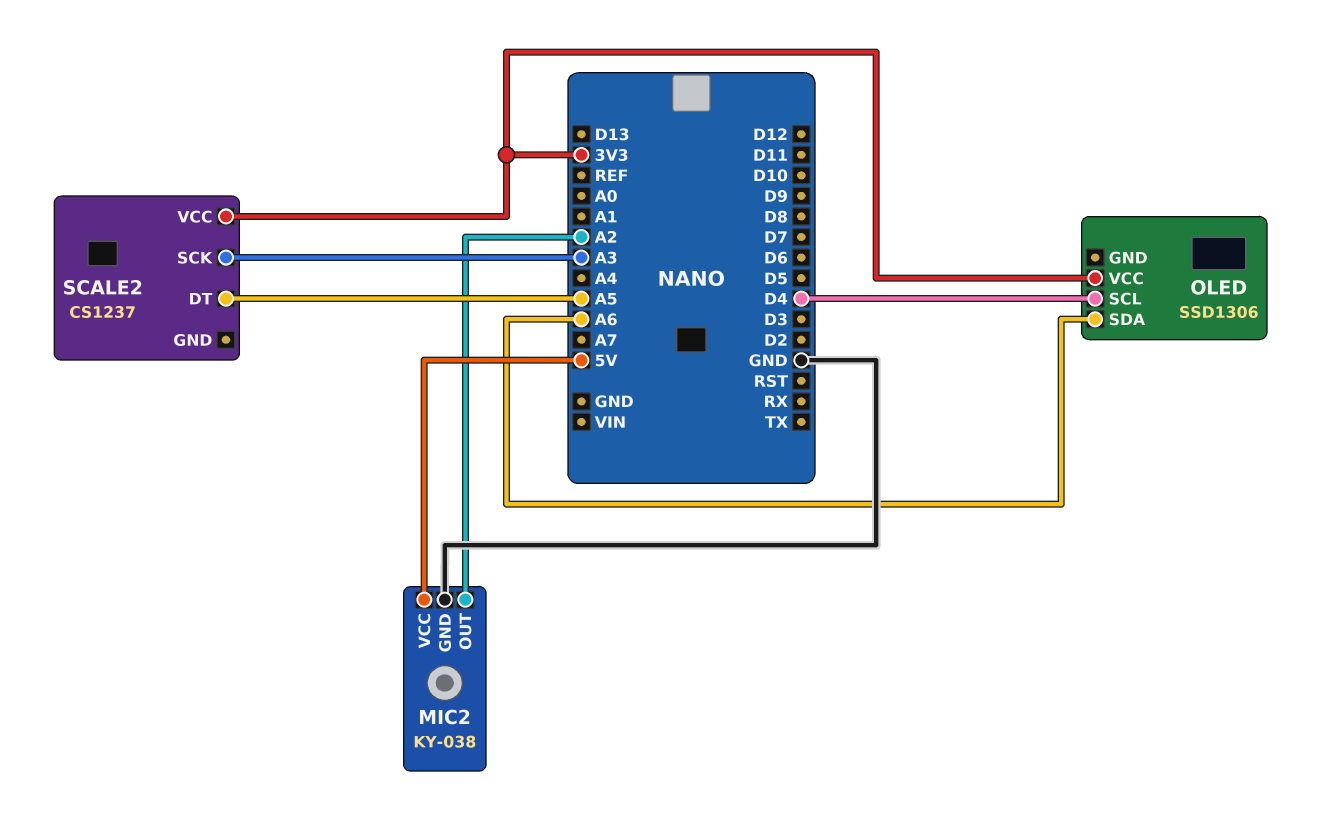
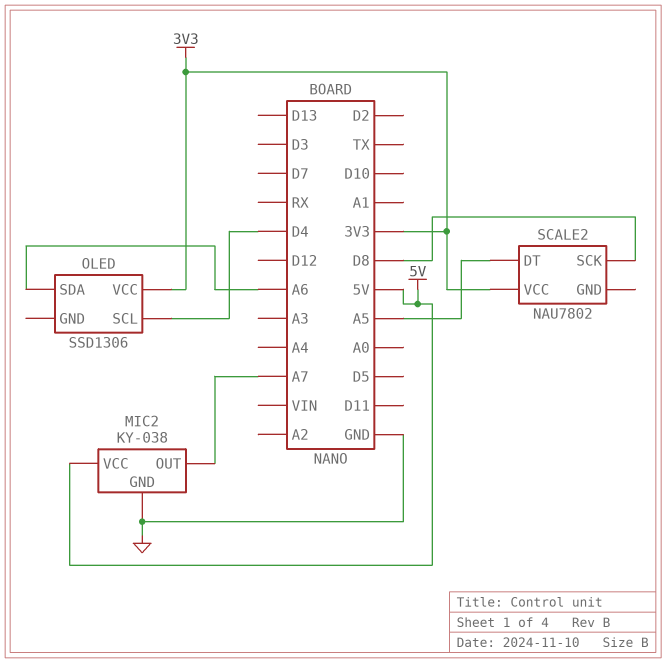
MIC2 pin OUT: A2 -> A7
SCALE2: CS1237 -> NAU7802
SCALE2 pin SCK: A3 -> D8

